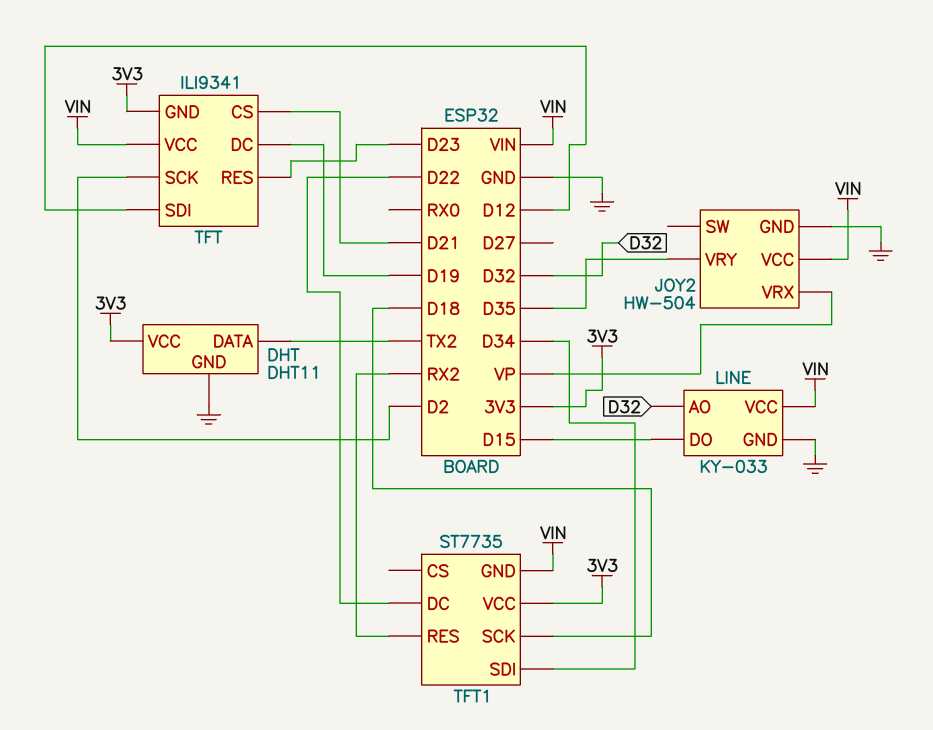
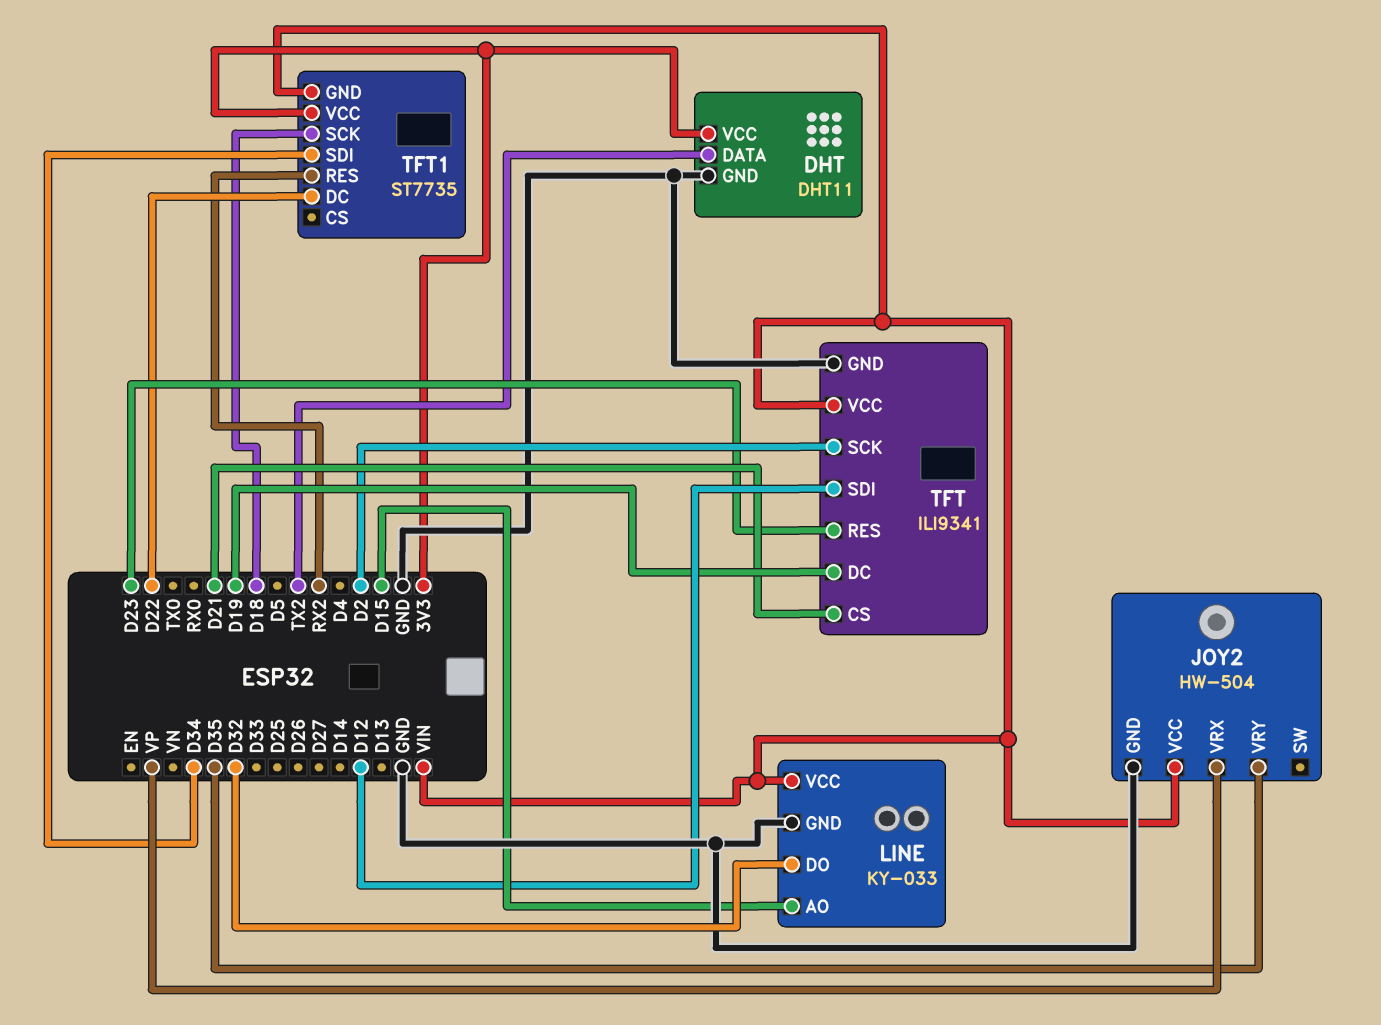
LINE pin AO: D32 -> D15
LINE pin DO: D15 -> D32
TFT pin GND: 3V3 -> GND

